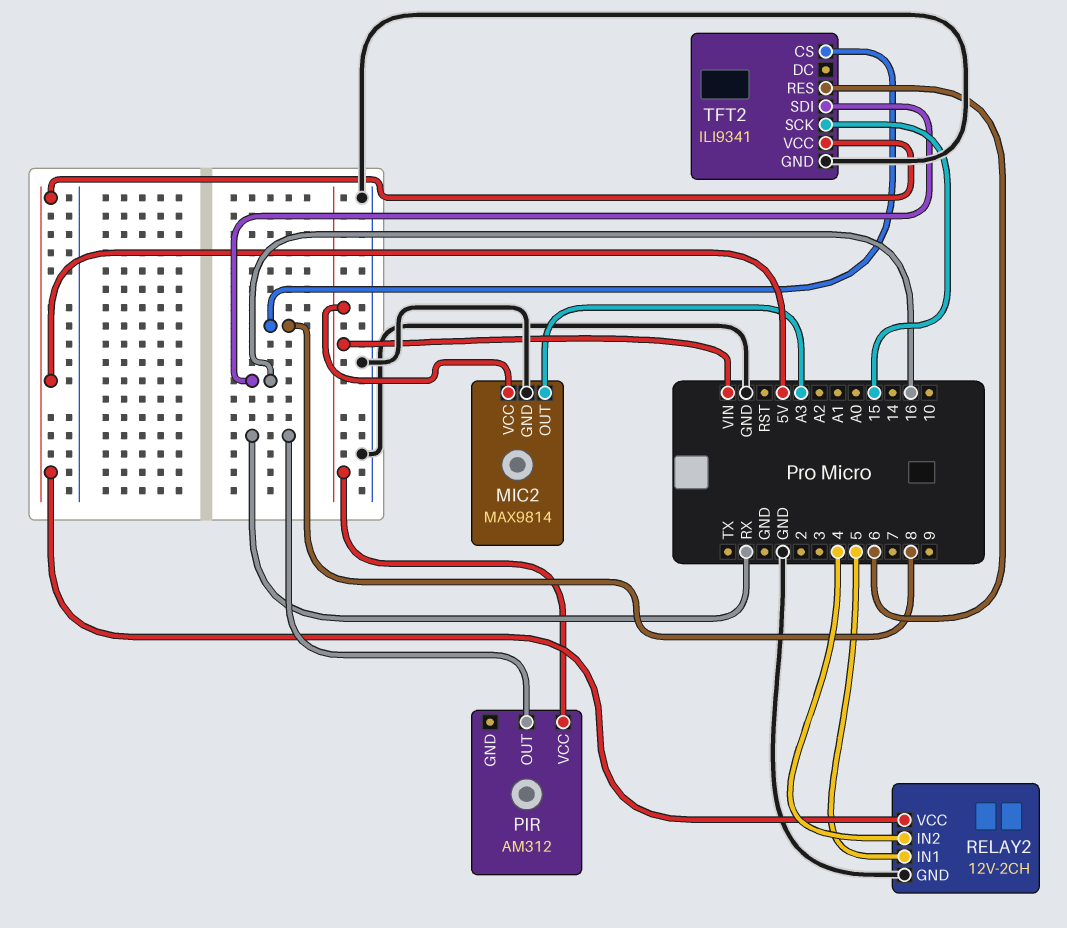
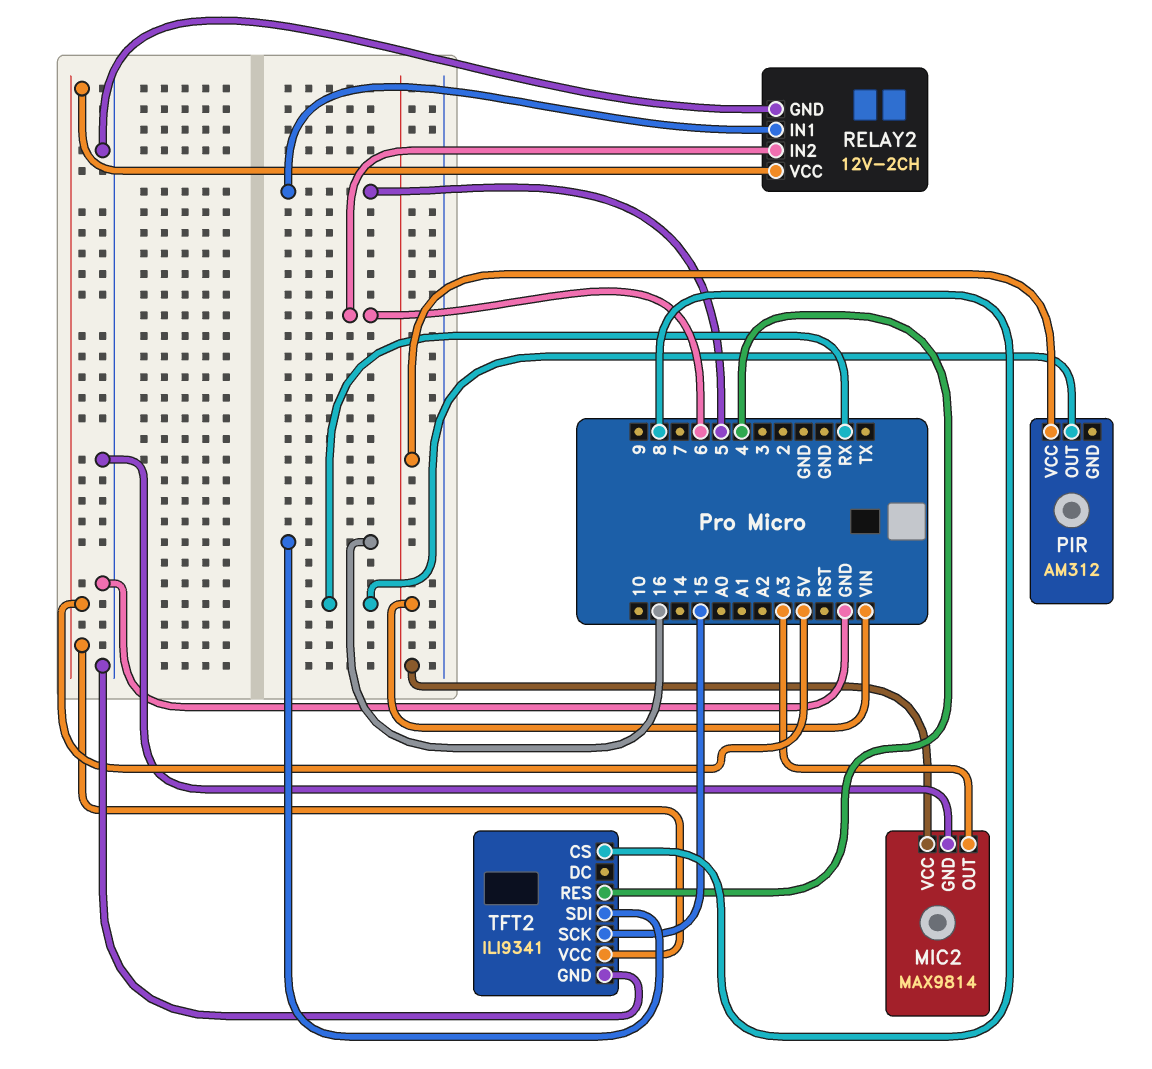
RELAY2 pin IN2: 4 -> 6
TFT2 pin RES: 6 -> 4

